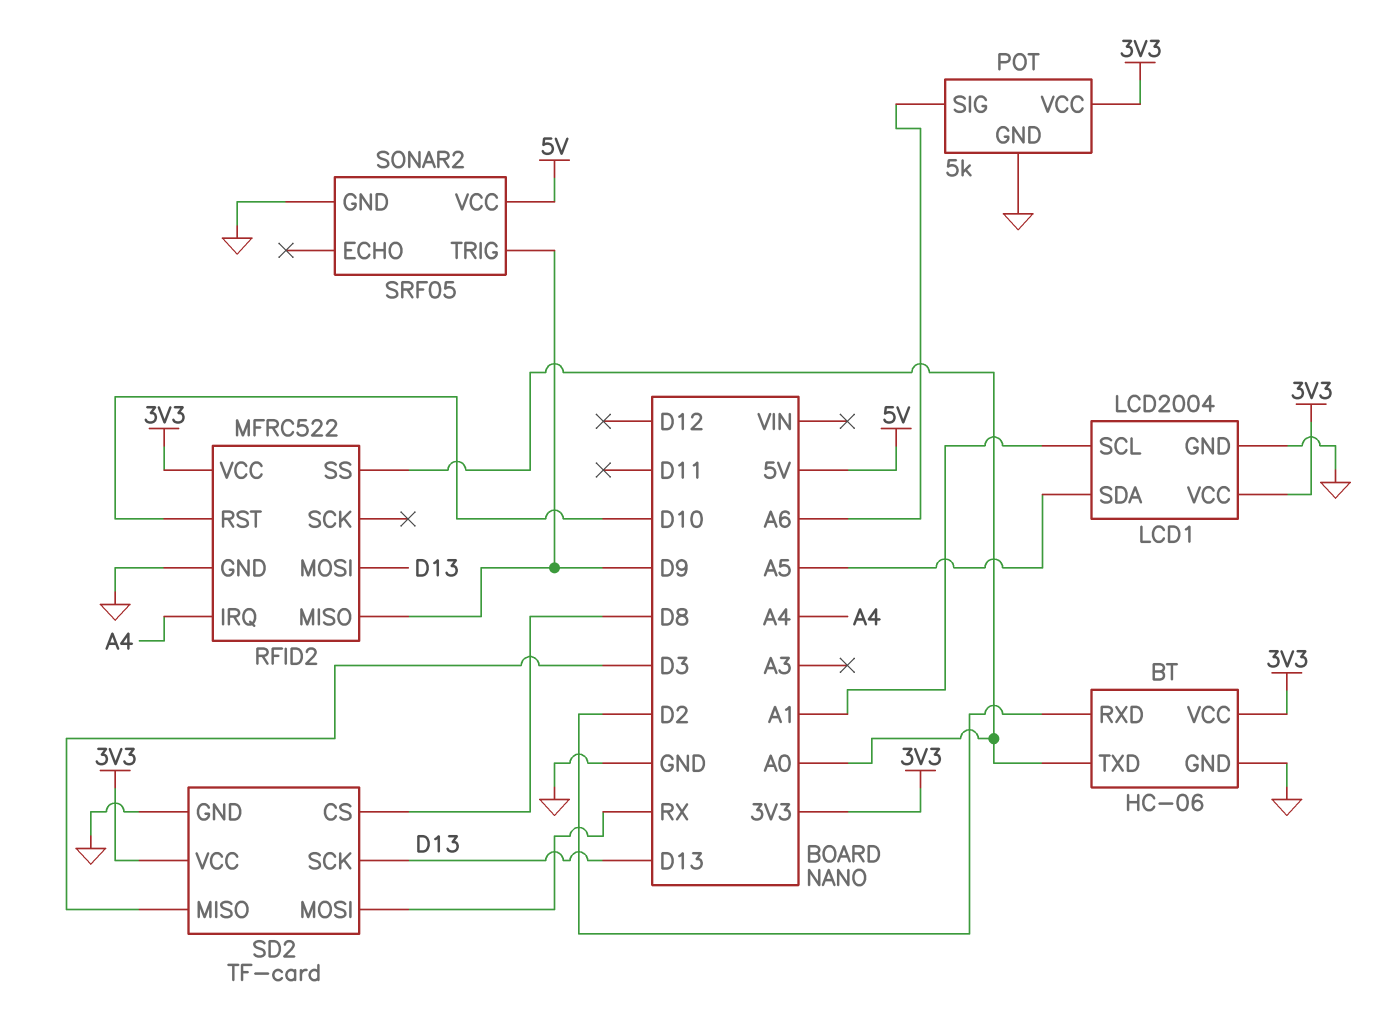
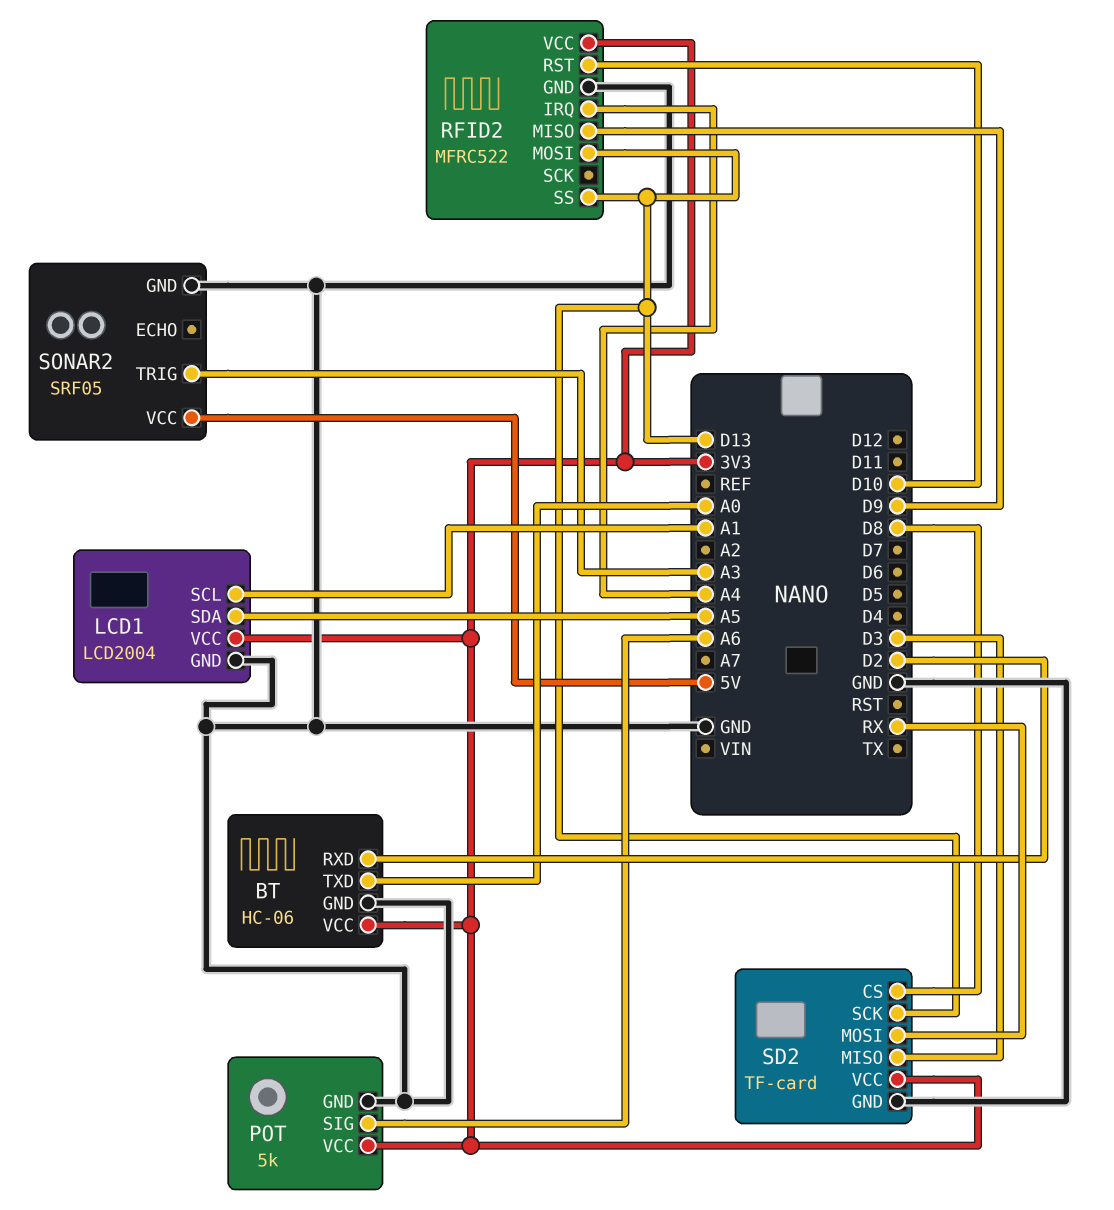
RFID2 pin SS: A0 -> D13
SONAR2 pin TRIG: D9 -> A3

